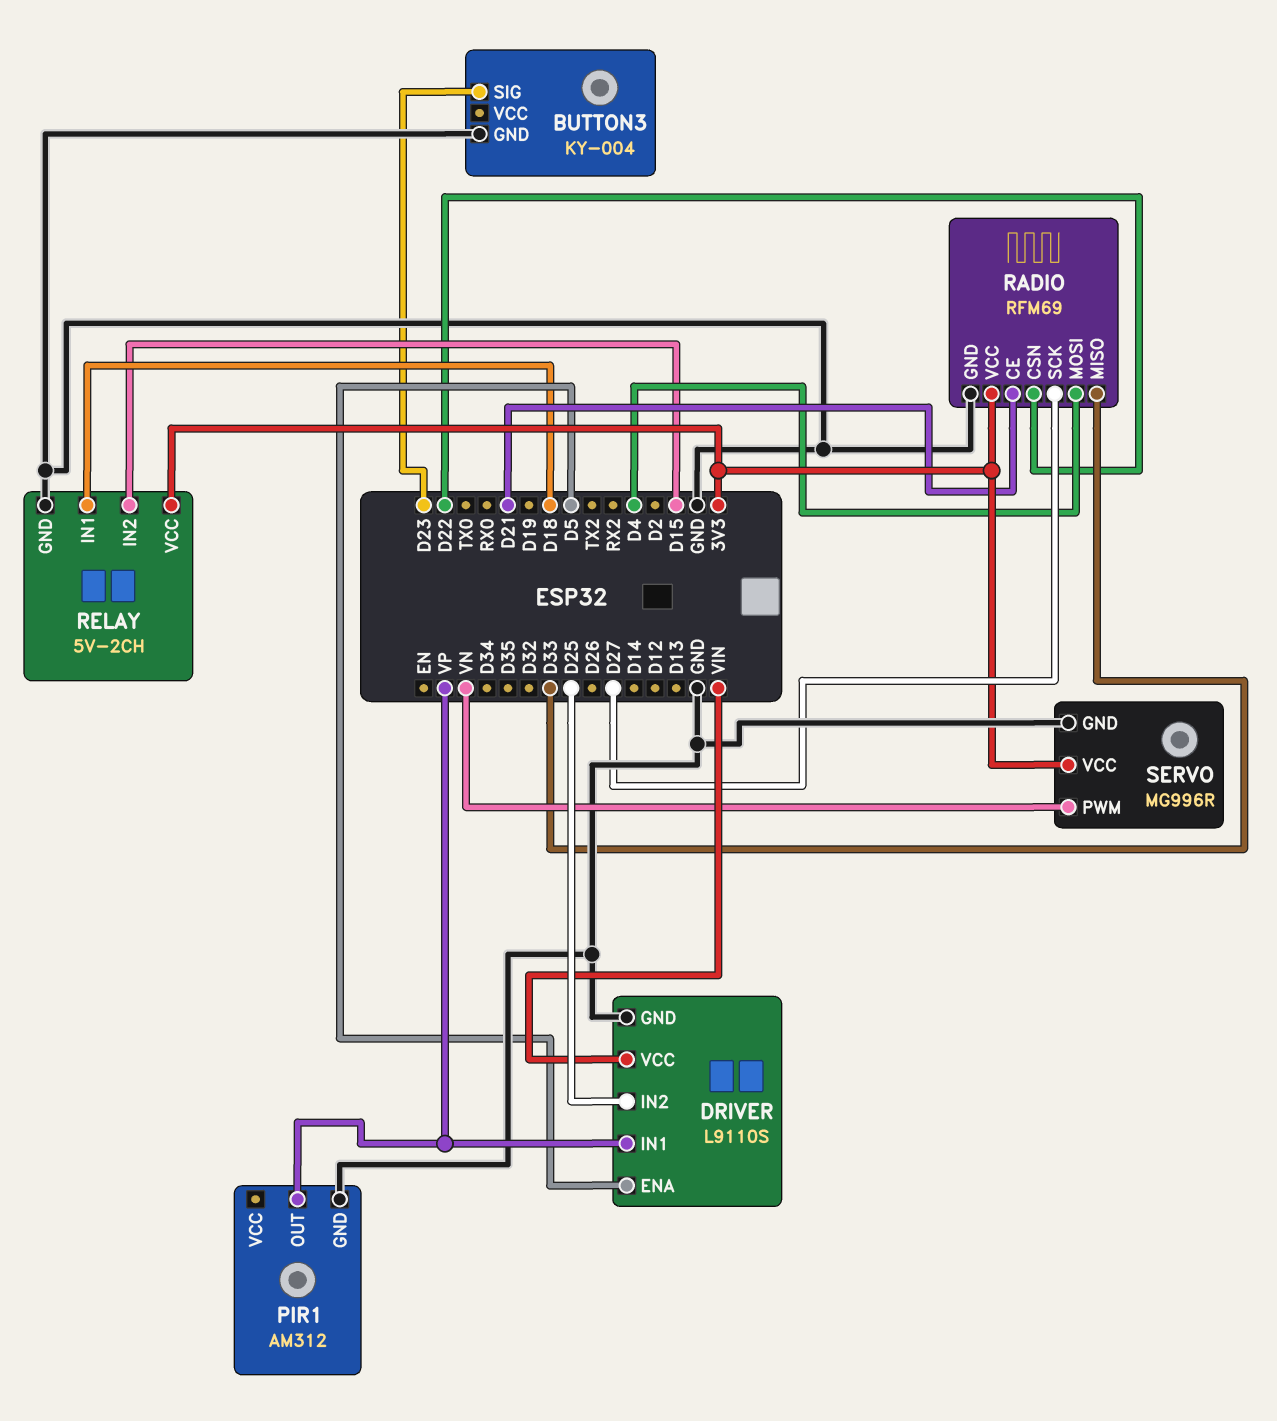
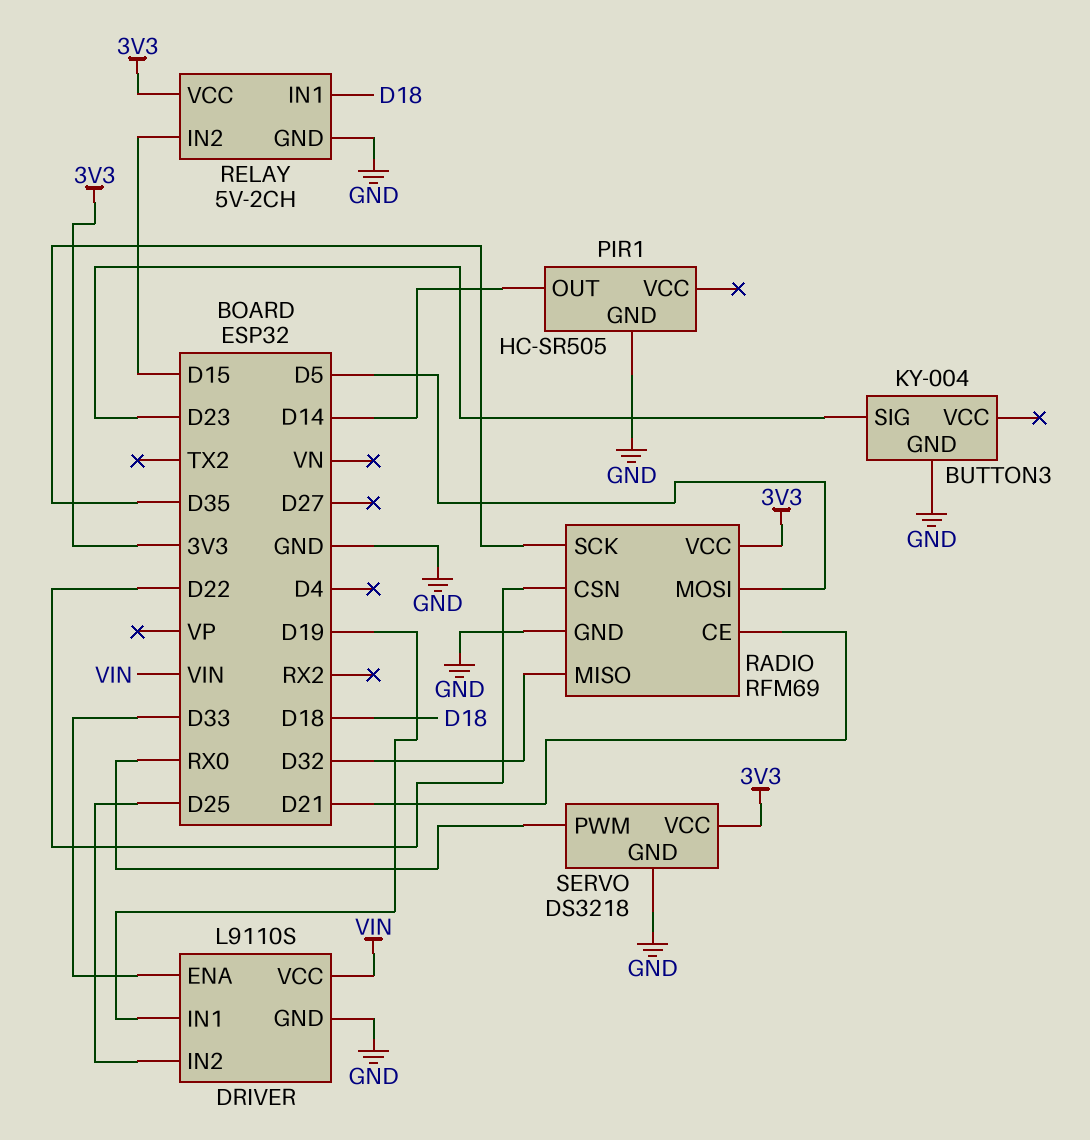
DRIVER pin ENA: D5 -> D33
DRIVER pin IN1: VP -> D19
PIR1: AM312 -> HC-SR505
PIR1 pin OUT: VP -> D14
RADIO pin MISO: D33 -> D32
RADIO pin MOSI: D4 -> D5
RADIO pin SCK: D27 -> D35
SERVO: MG996R -> DS3218
SERVO pin PWM: VN -> RX0

